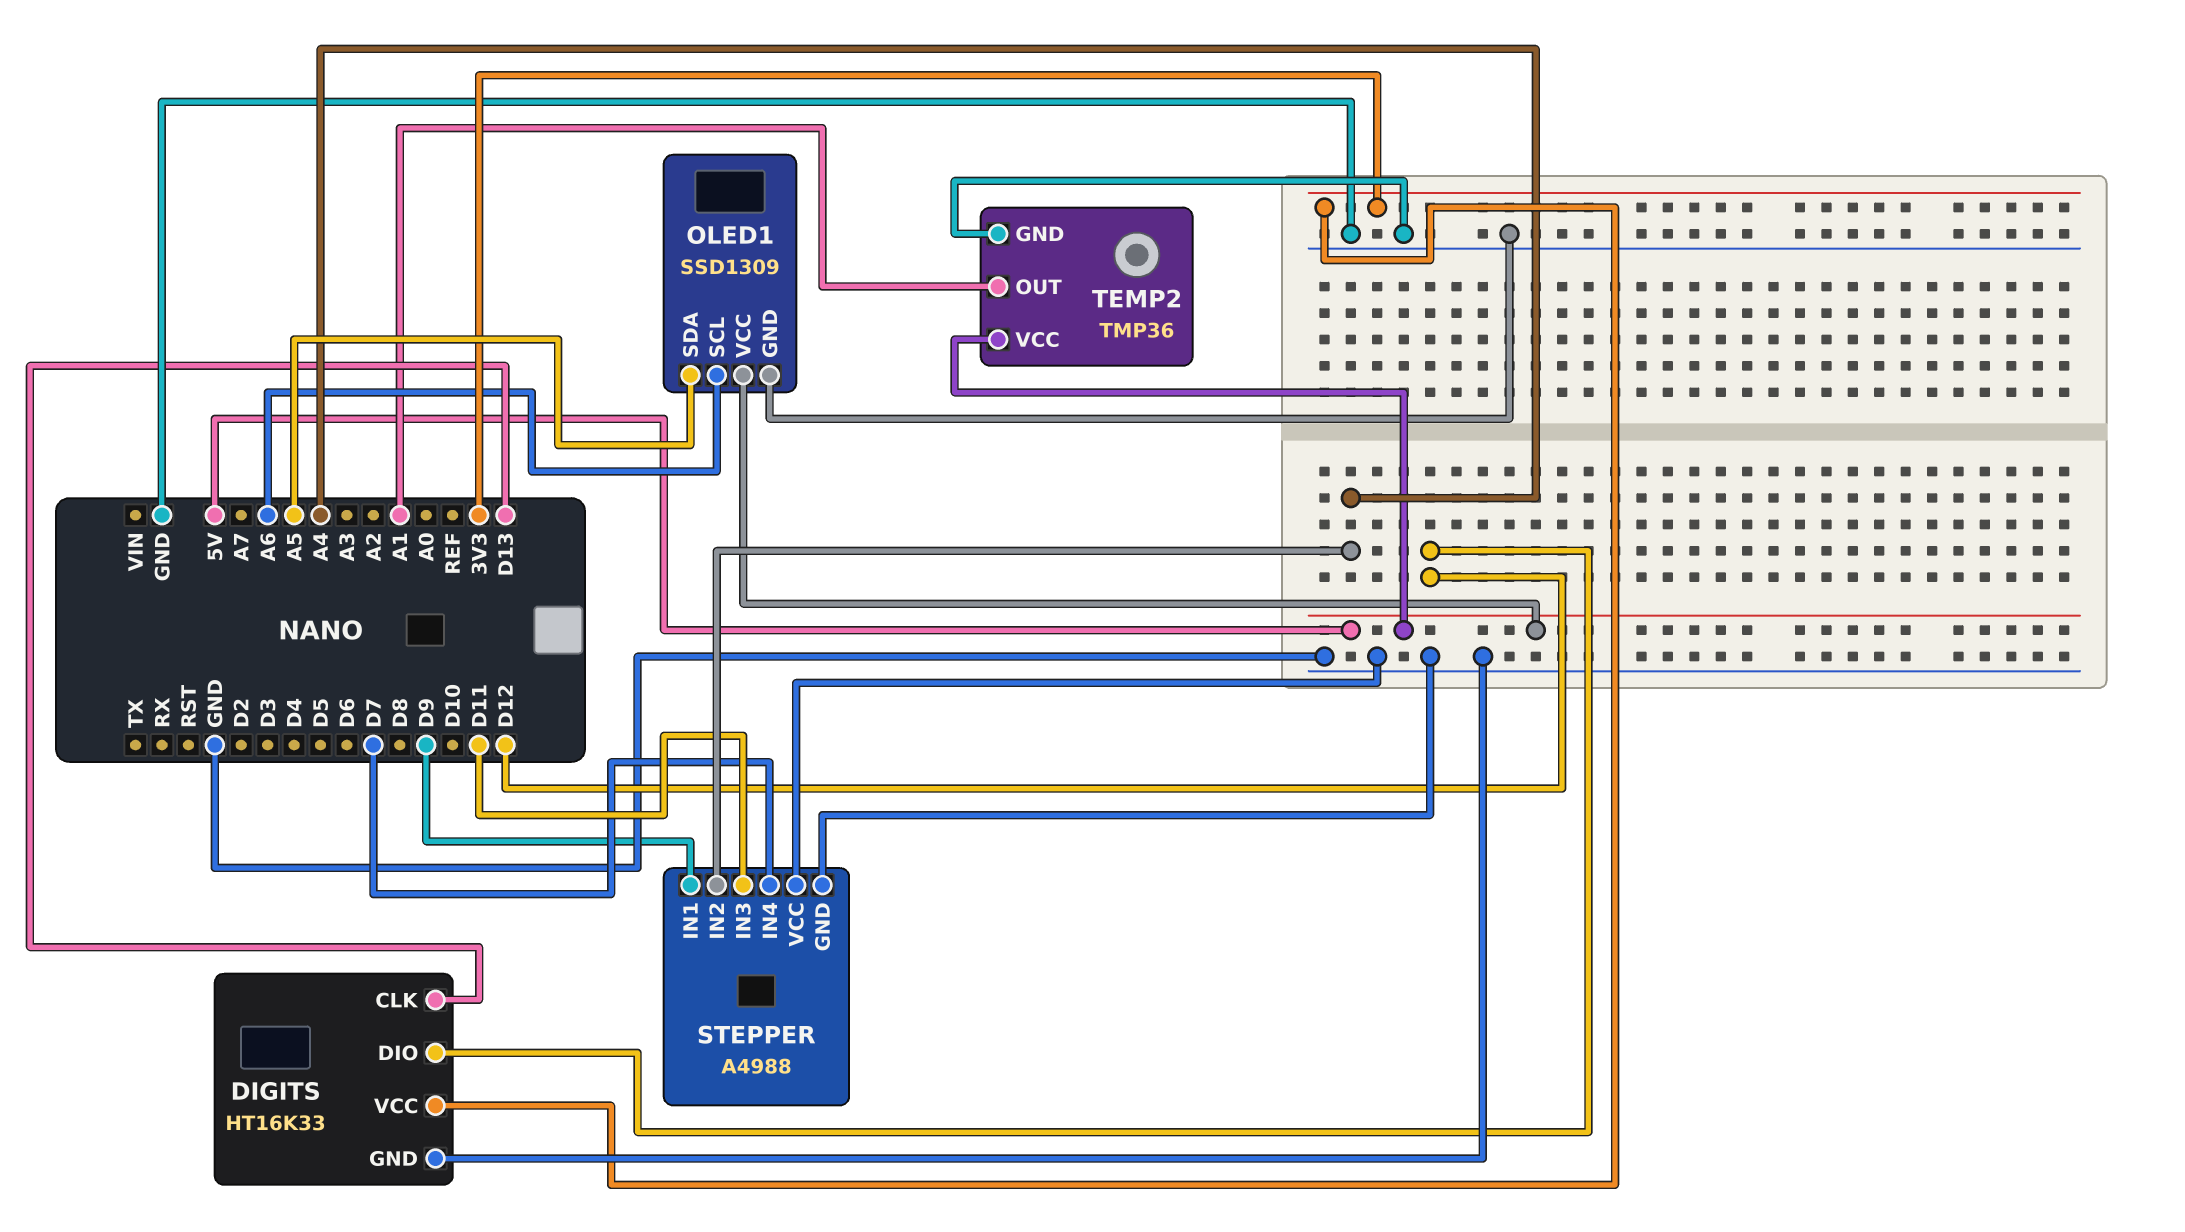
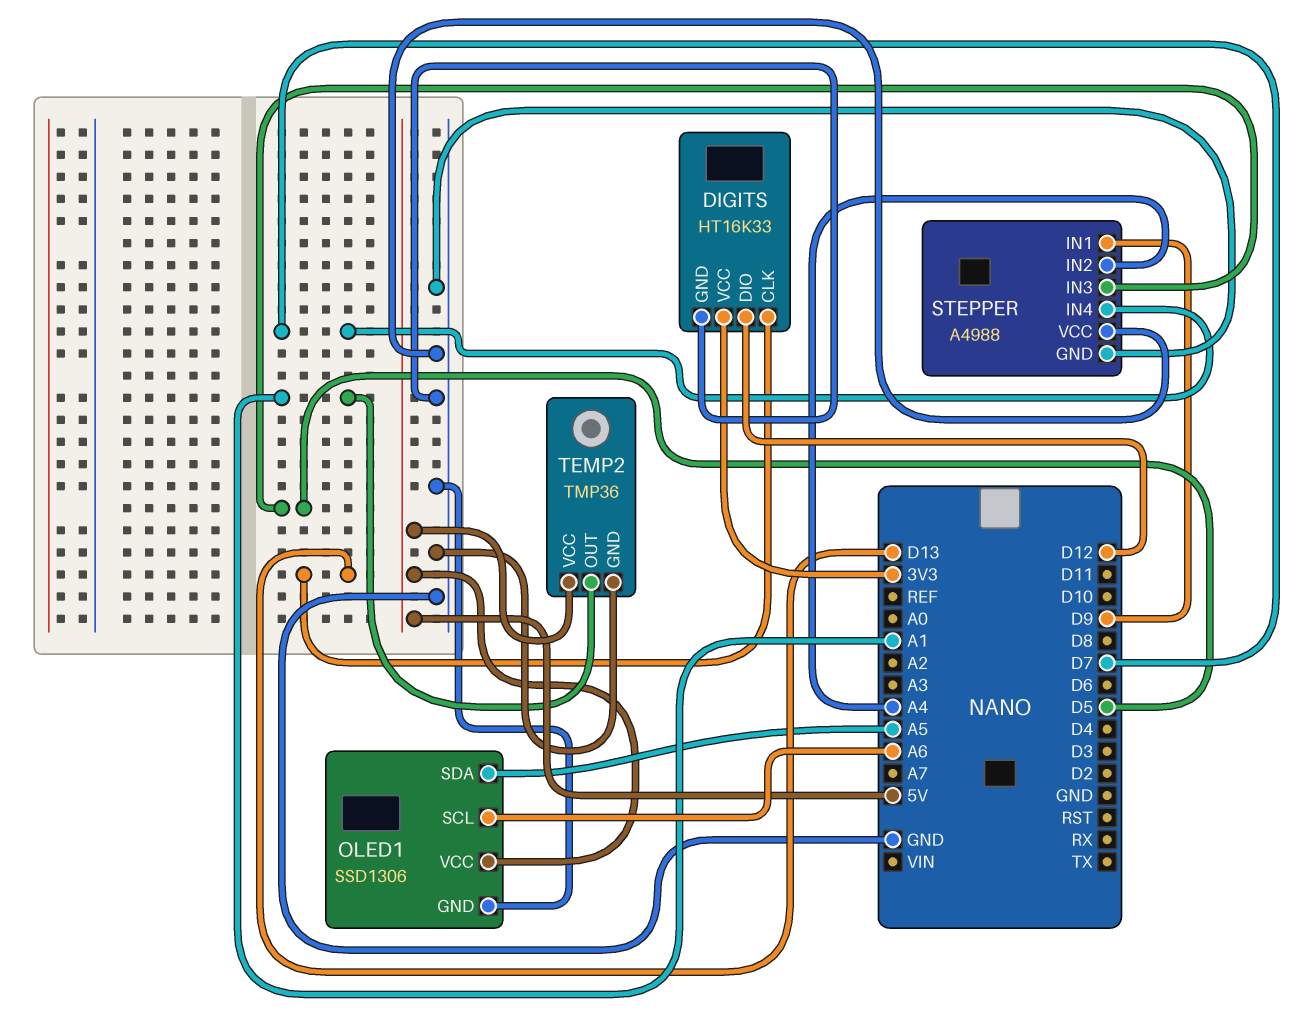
OLED1: SSD1309 -> SSD1306
STEPPER pin IN3: D11 -> D5

